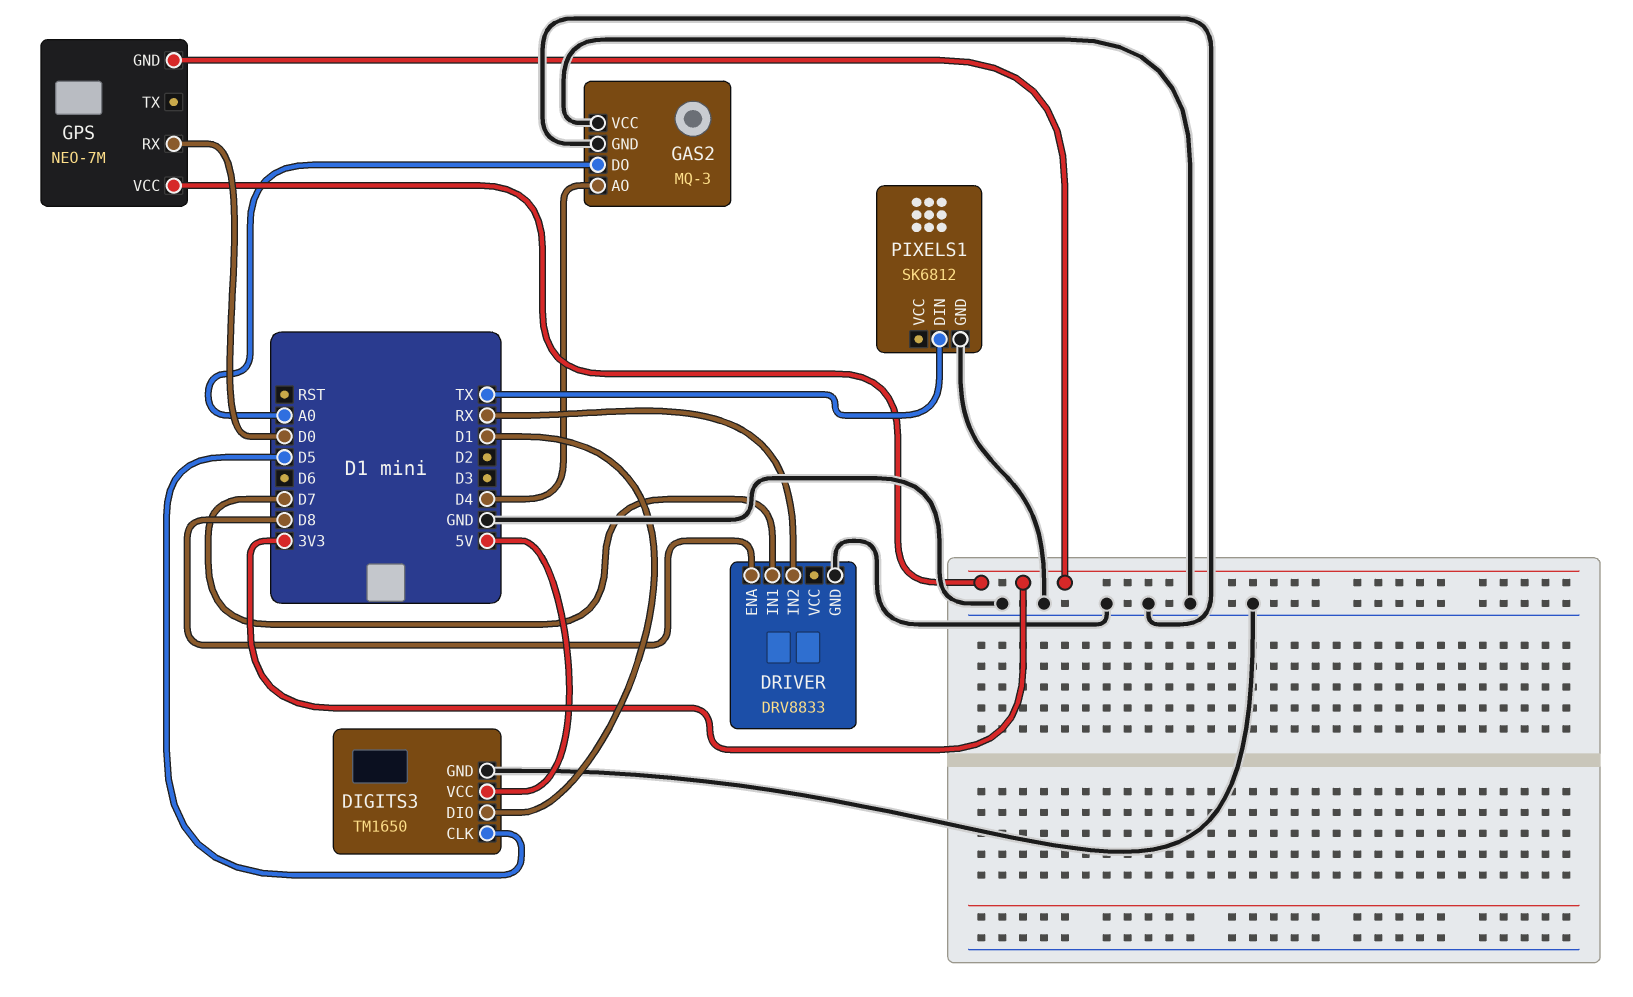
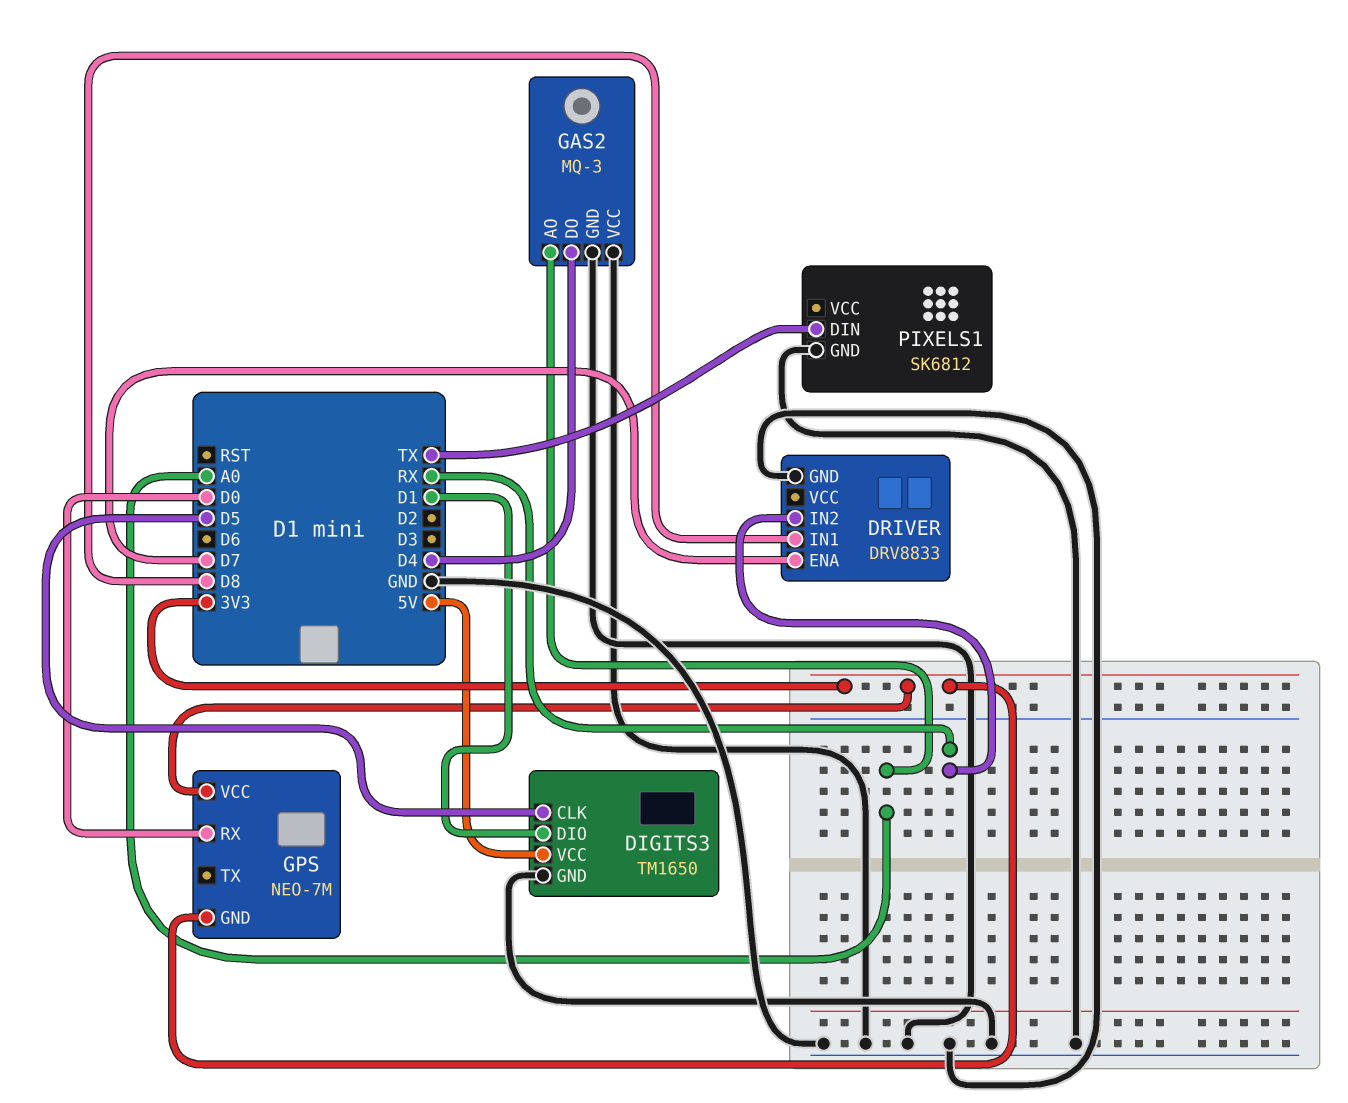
DRIVER pin ENA: D8 -> D7
DRIVER pin IN1: D7 -> D8
GAS2 pin AO: D4 -> A0
GAS2 pin DO: A0 -> D4

